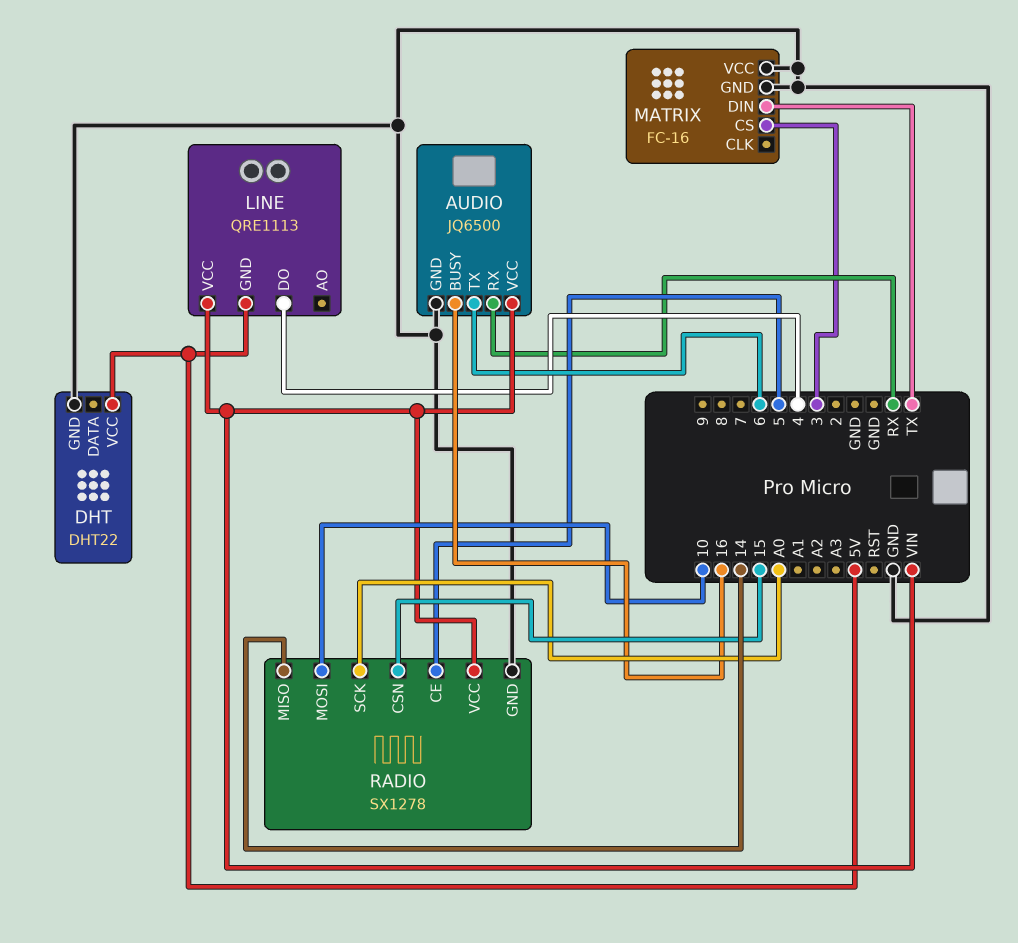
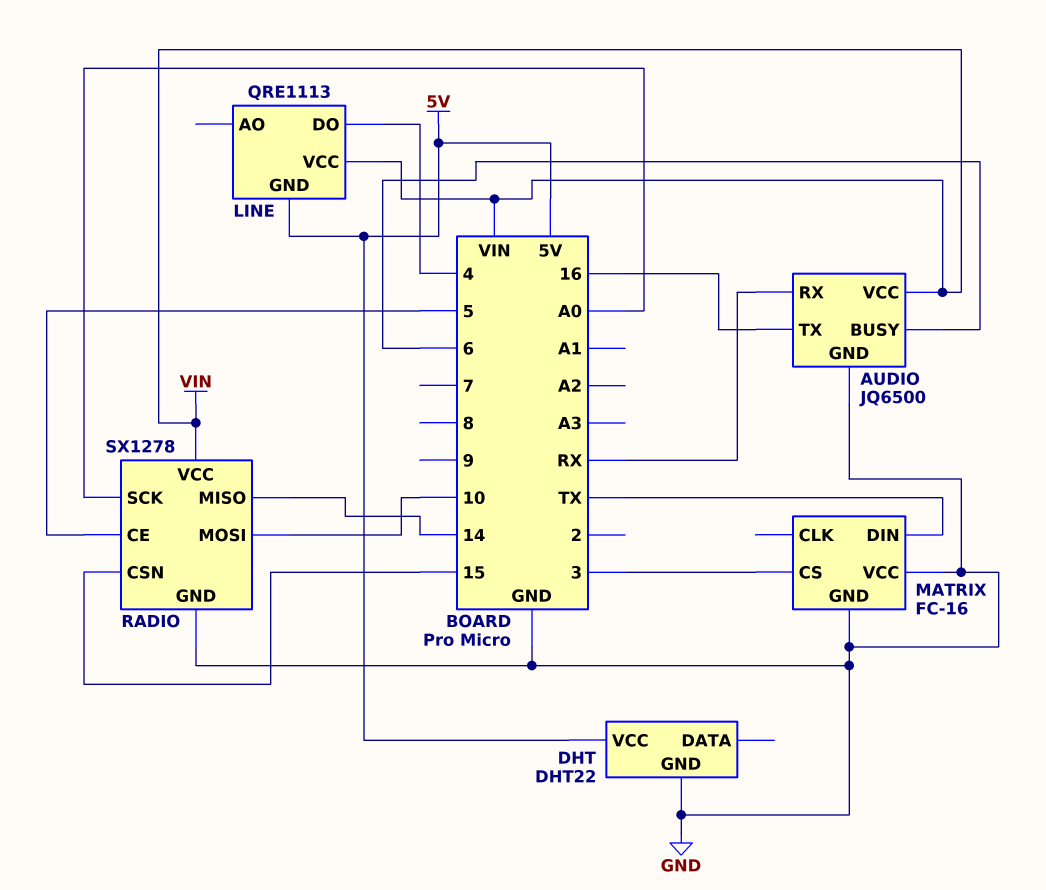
AUDIO pin BUSY: 16 -> 6
AUDIO pin TX: 6 -> 16

